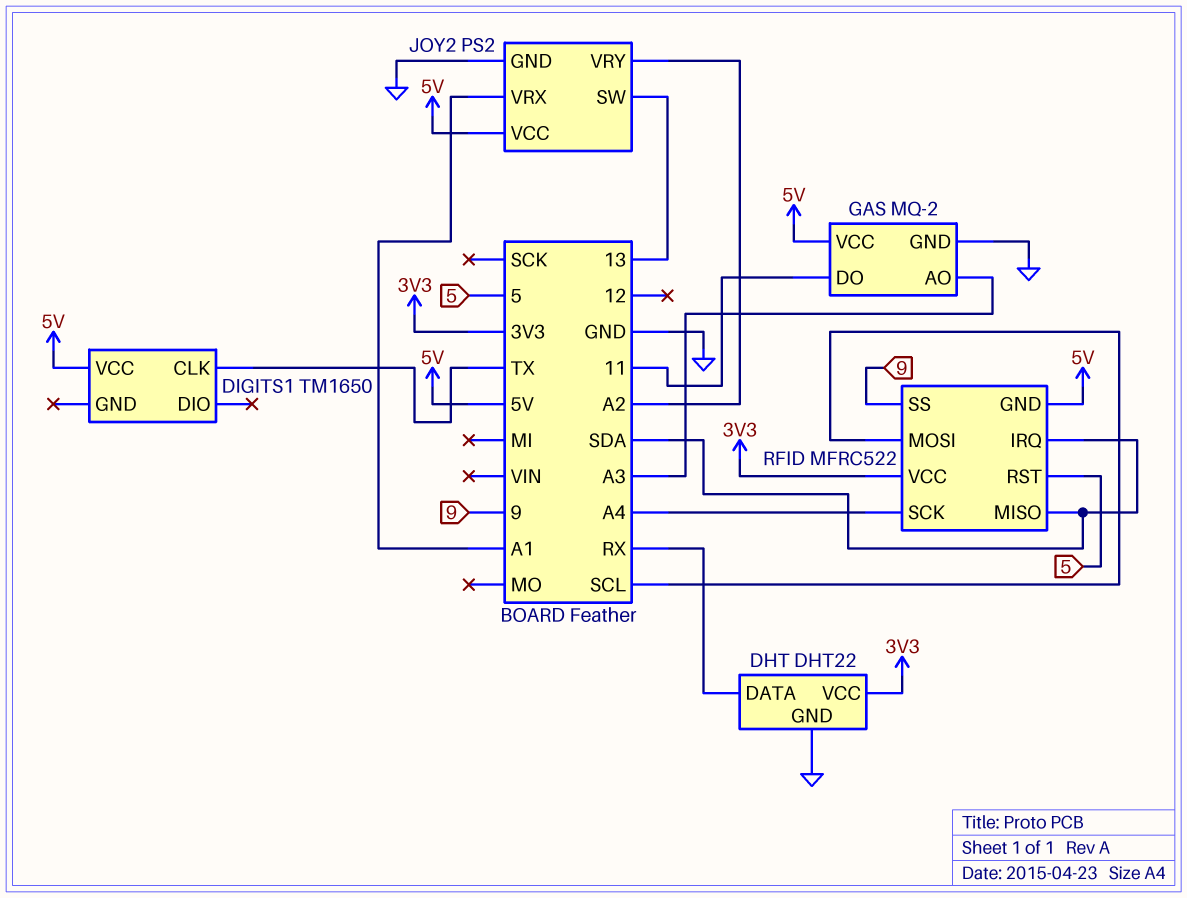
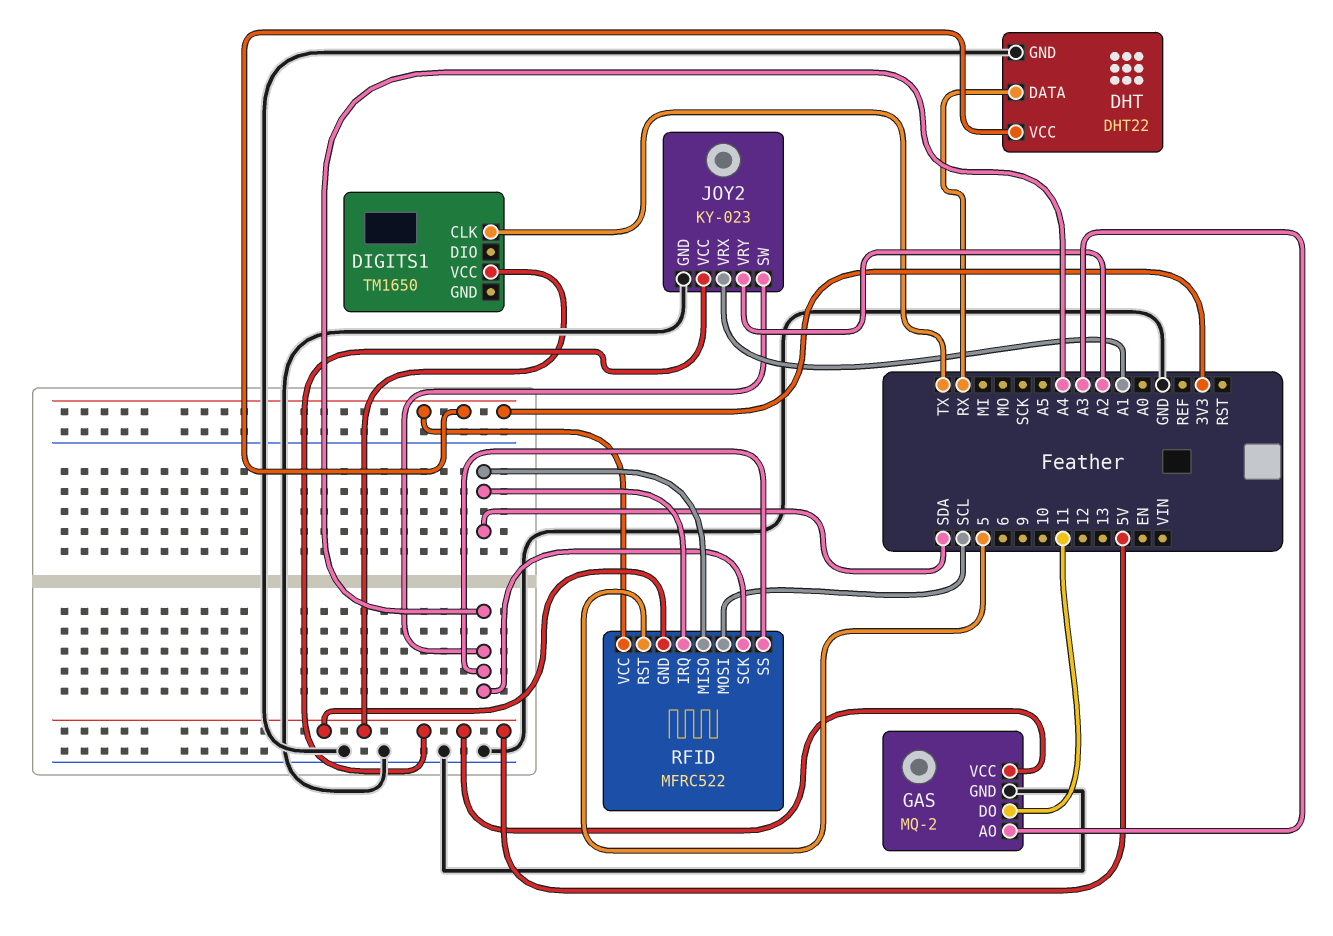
JOY2: PS2 -> KY-023
JOY2 pin SW: 13 -> A4
RFID pin SS: 9 -> A4

